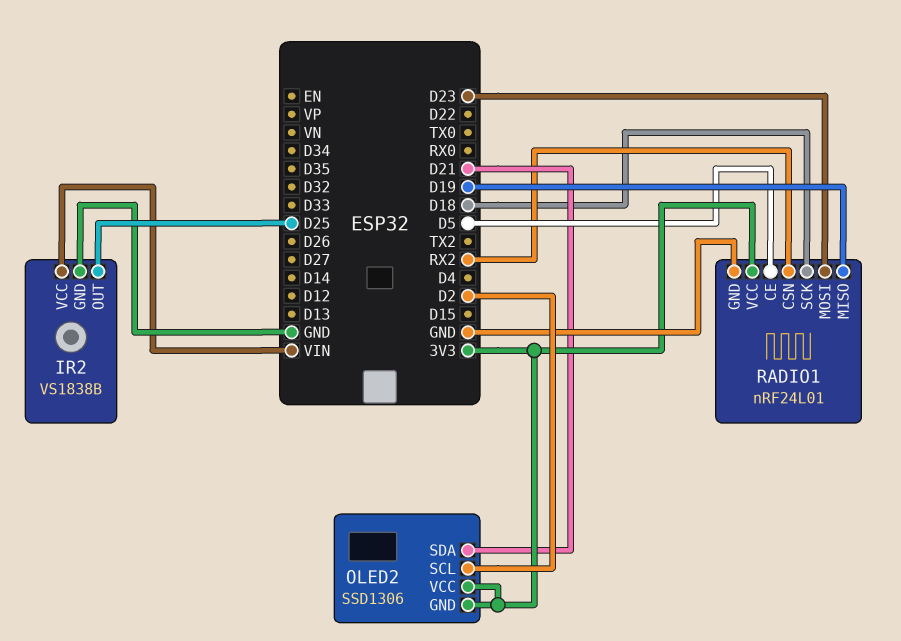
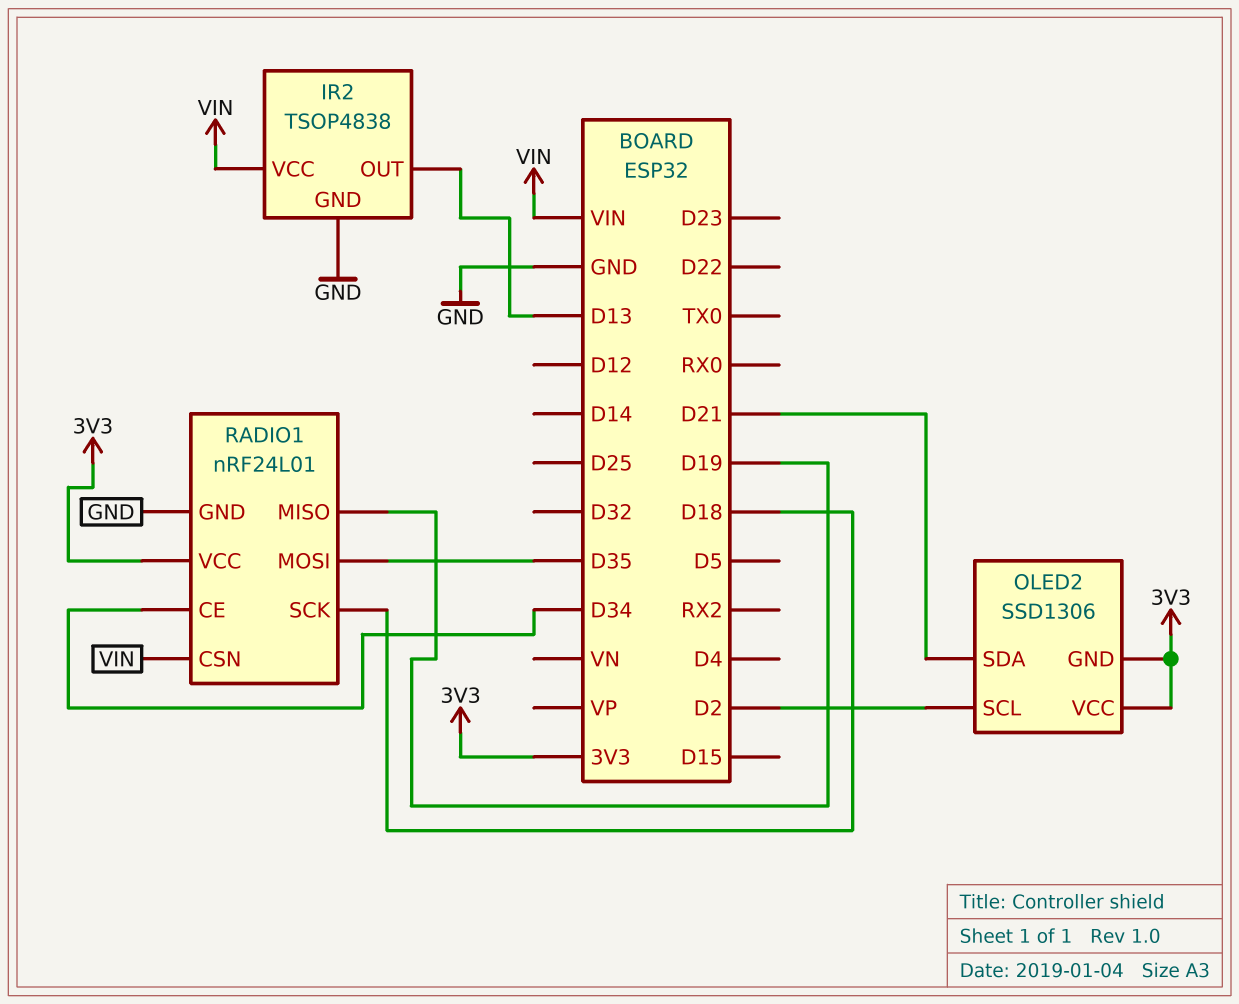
IR2: VS1838B -> TSOP4838
IR2 pin OUT: D25 -> D13
RADIO1 pin CE: D5 -> D34
RADIO1 pin CSN: RX2 -> VIN
RADIO1 pin MOSI: D23 -> D35

